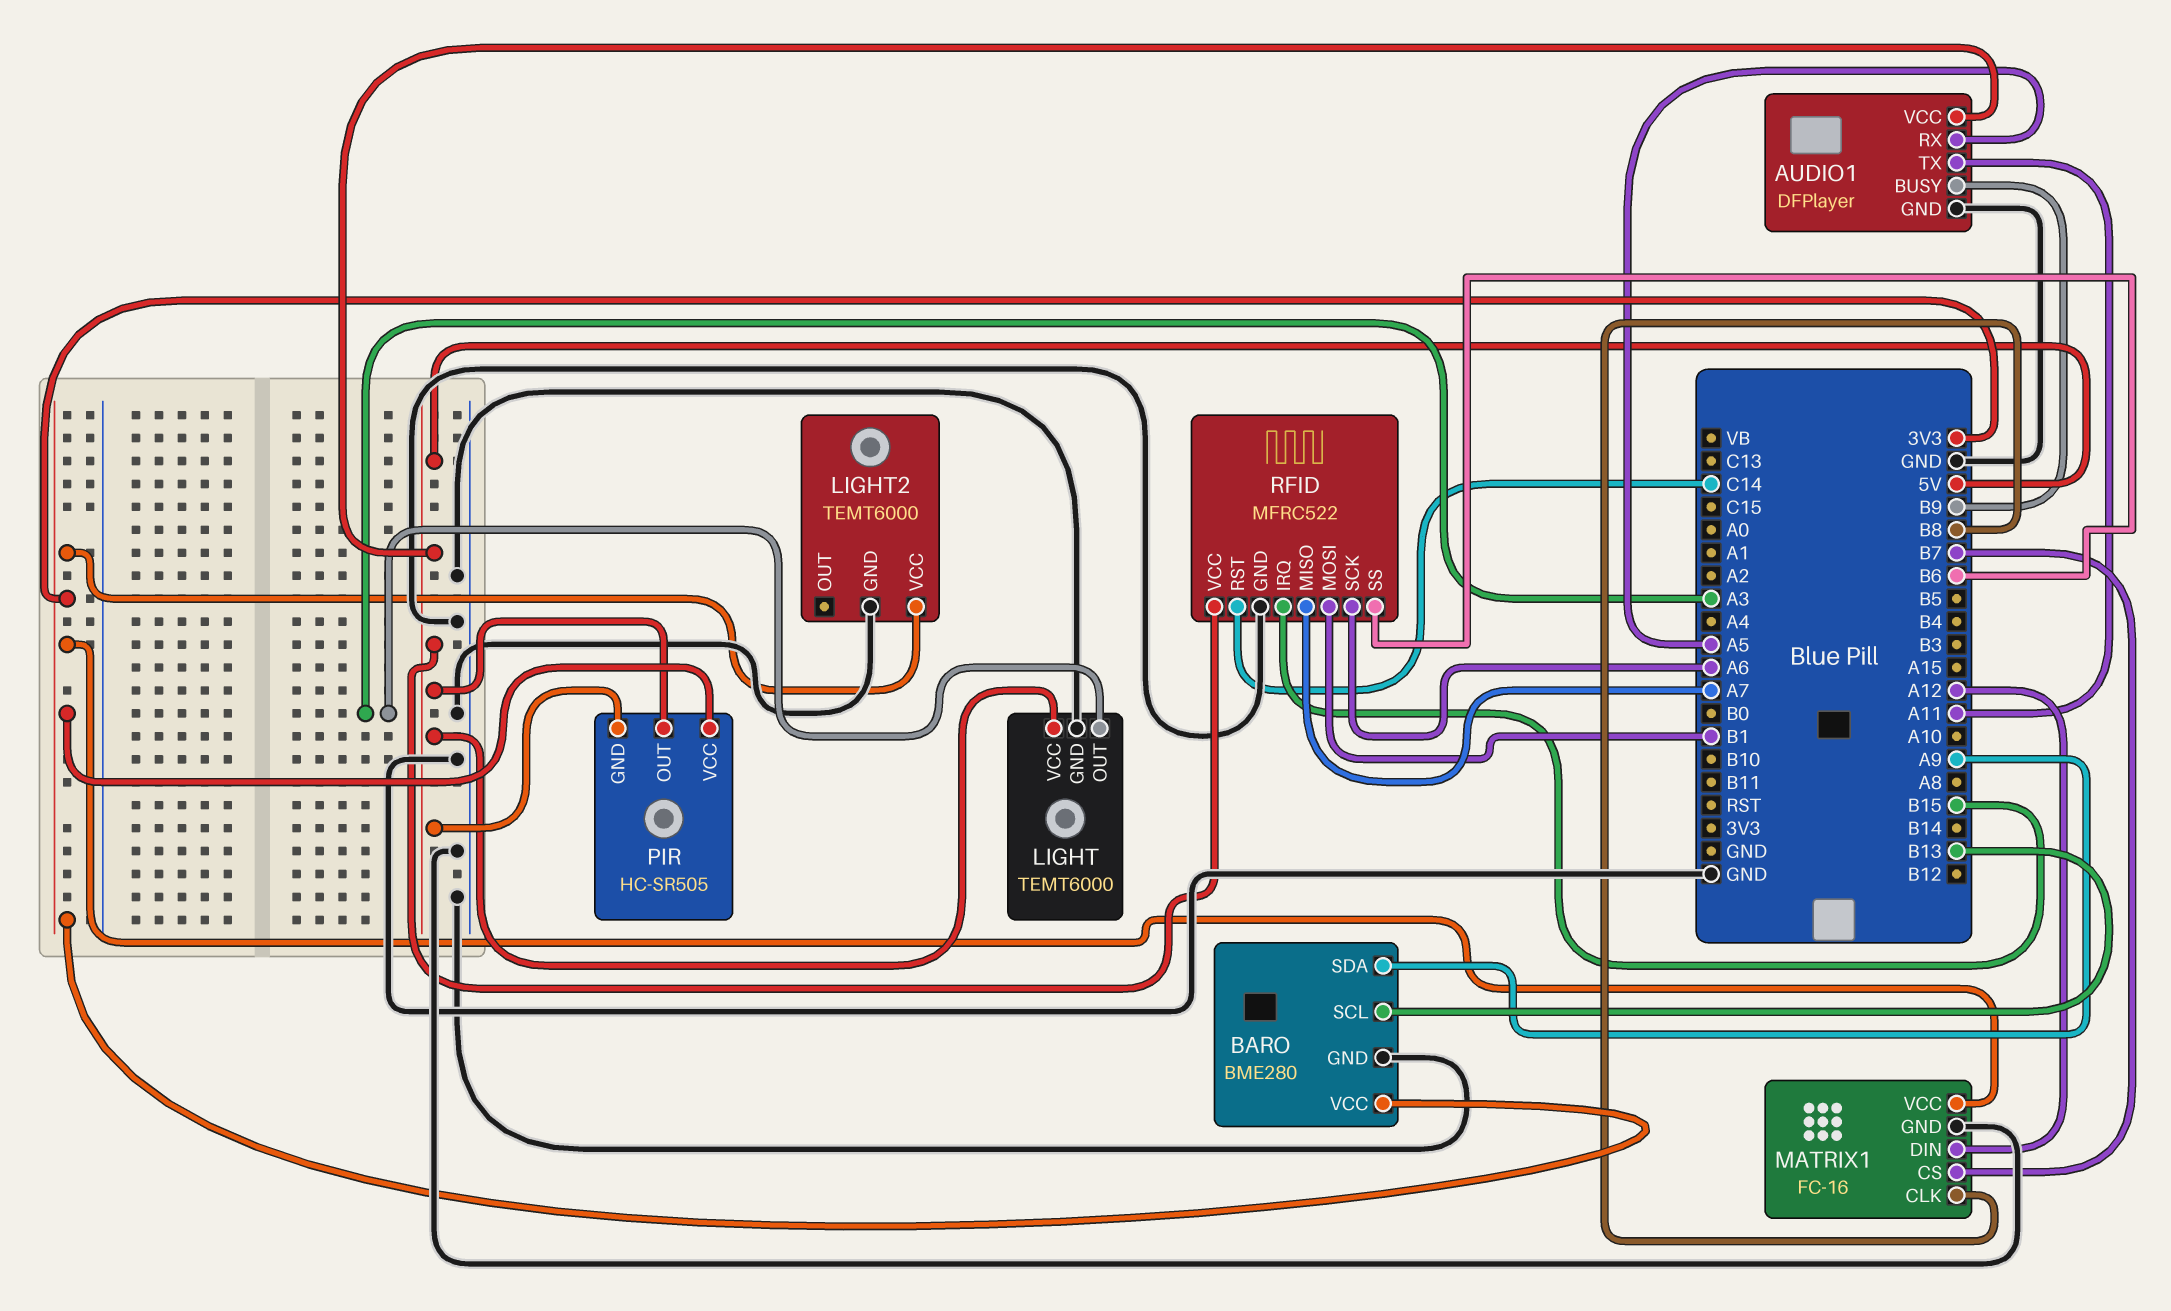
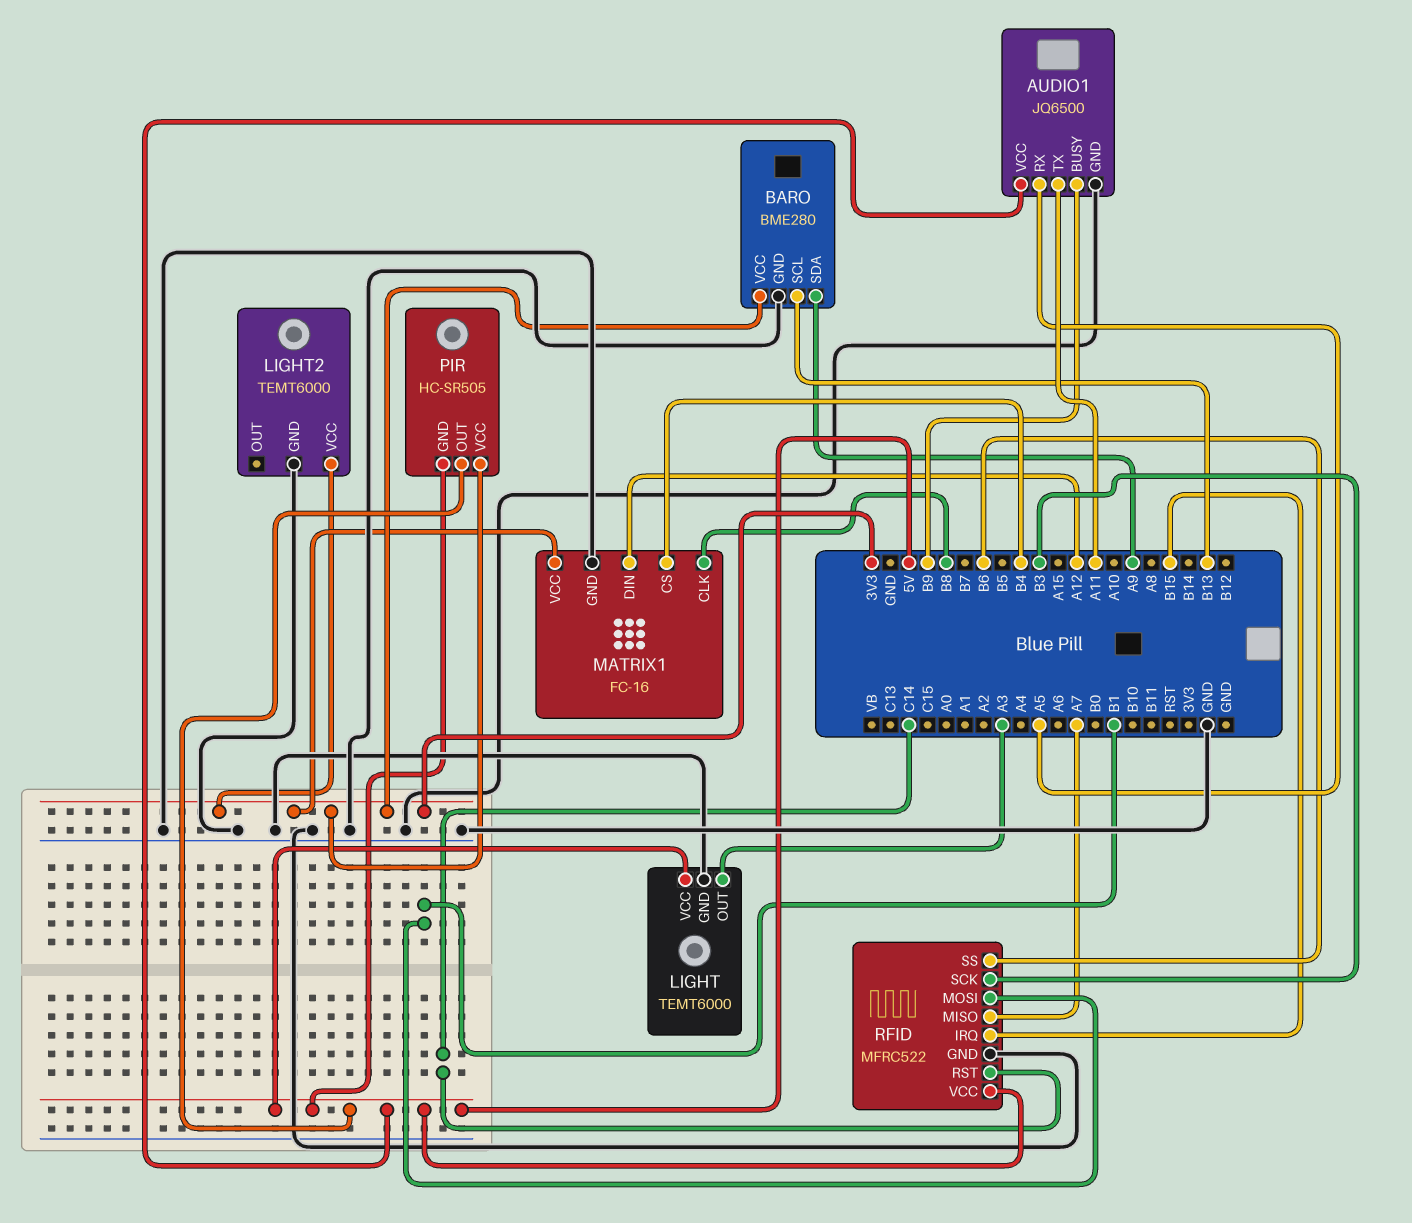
AUDIO1: DFPlayer -> JQ6500
MATRIX1 pin CS: B7 -> B4
RFID pin SCK: A6 -> B3

